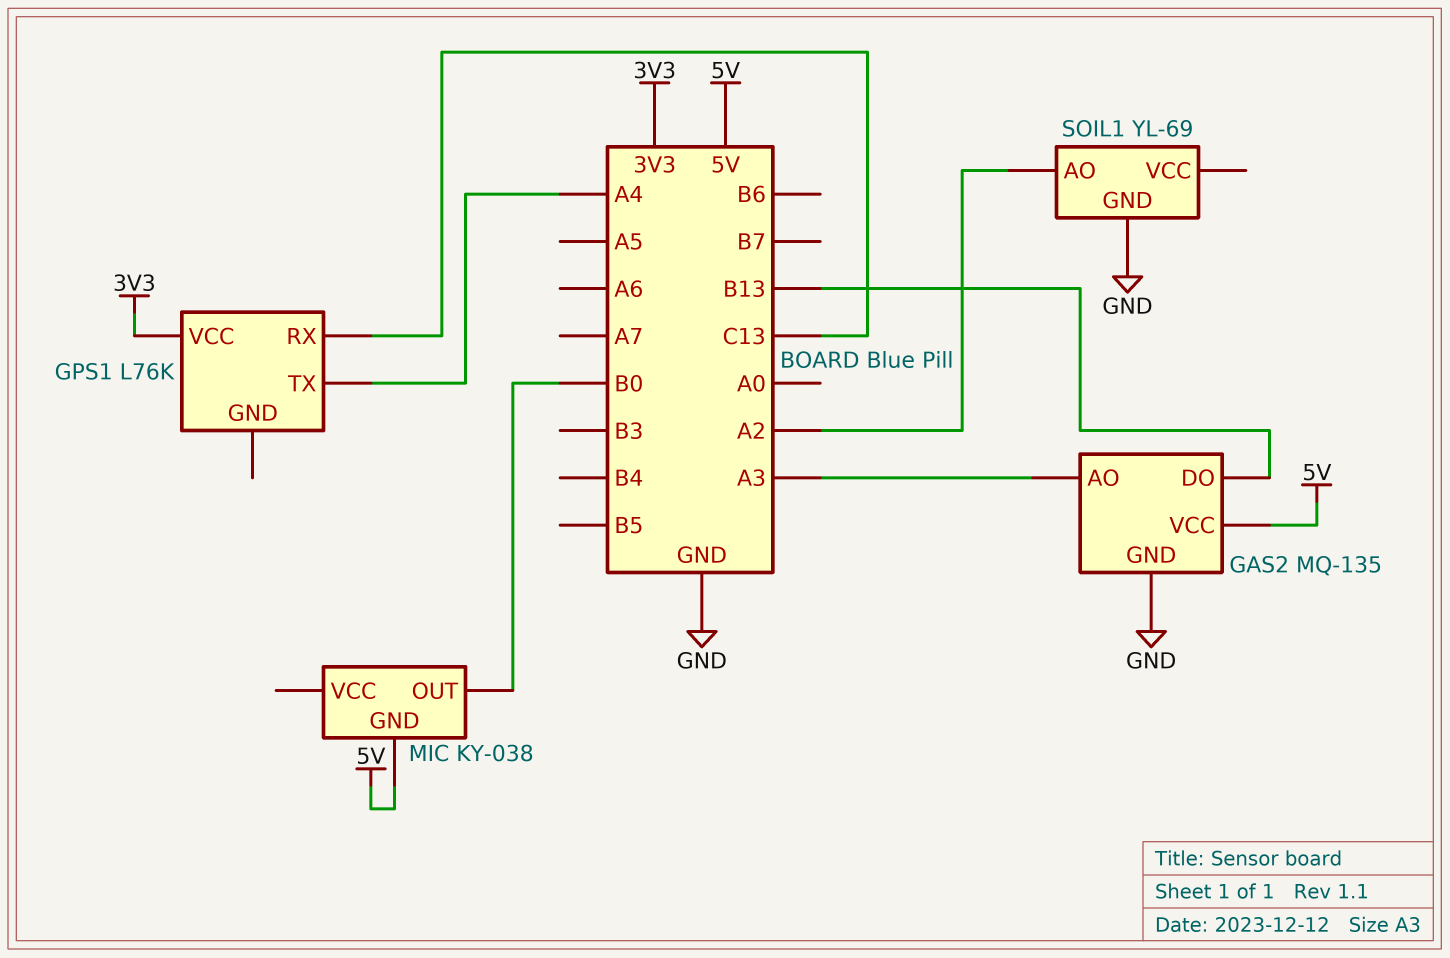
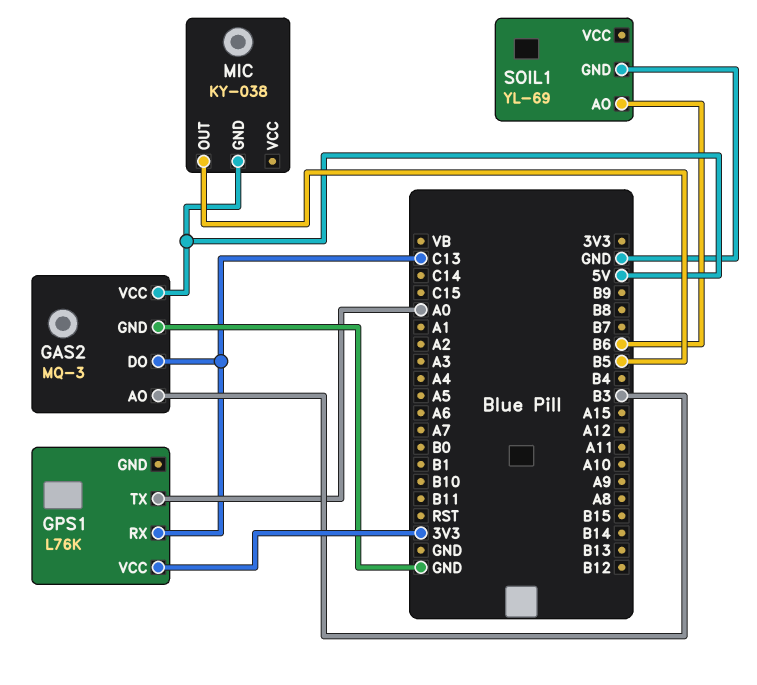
GAS2: MQ-135 -> MQ-3
GAS2 pin AO: A3 -> B3
GAS2 pin DO: B13 -> C13
GPS1 pin TX: A4 -> A0
MIC pin OUT: B0 -> B5
SOIL1 pin AO: A2 -> B6

